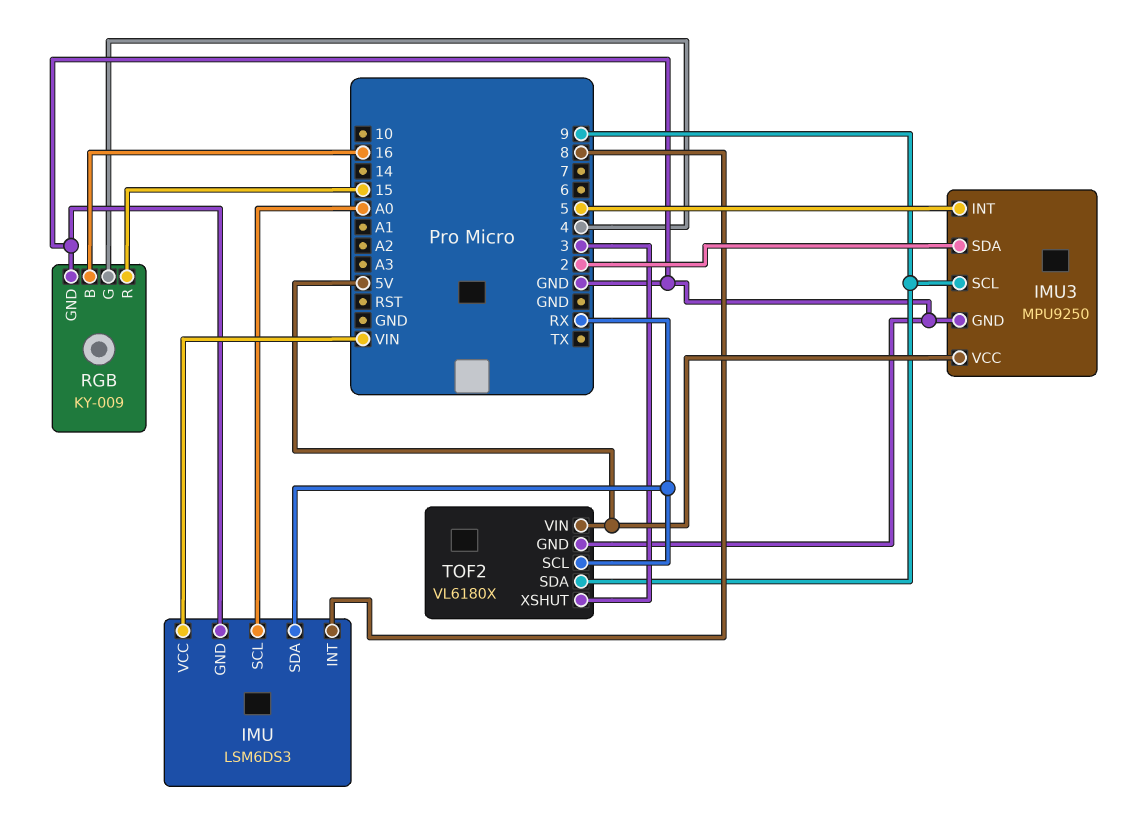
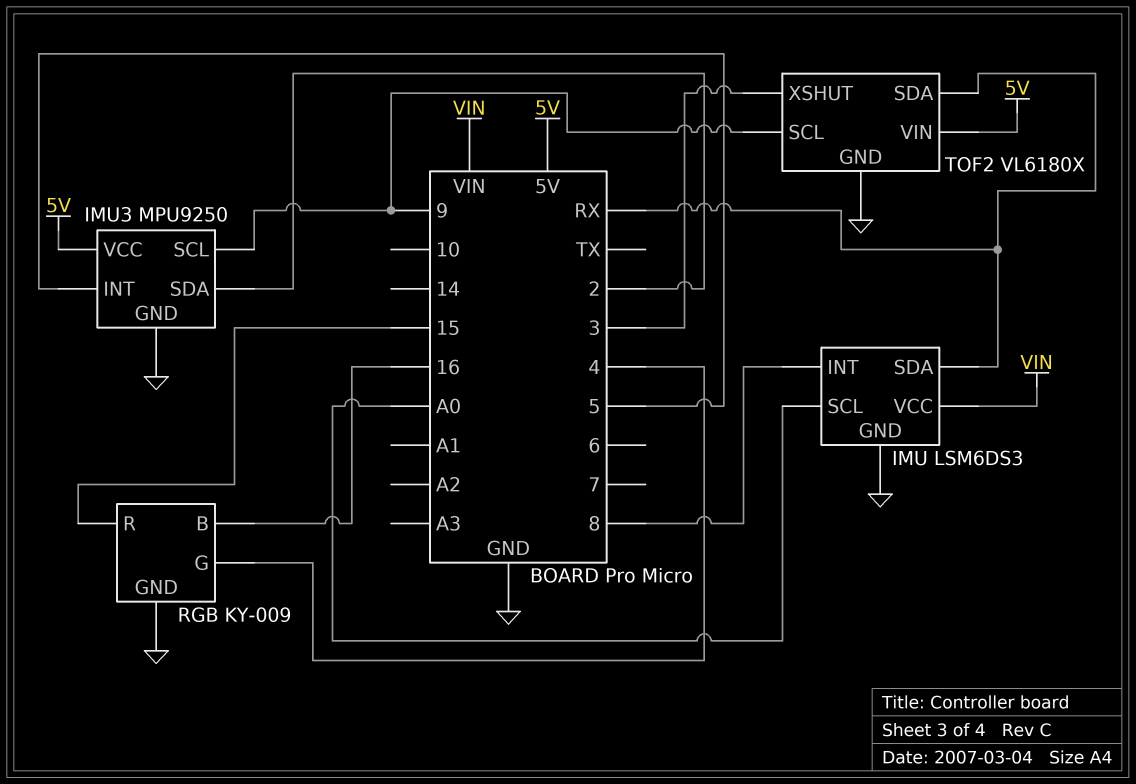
TOF2 pin SCL: RX -> 9
TOF2 pin SDA: 9 -> RX

